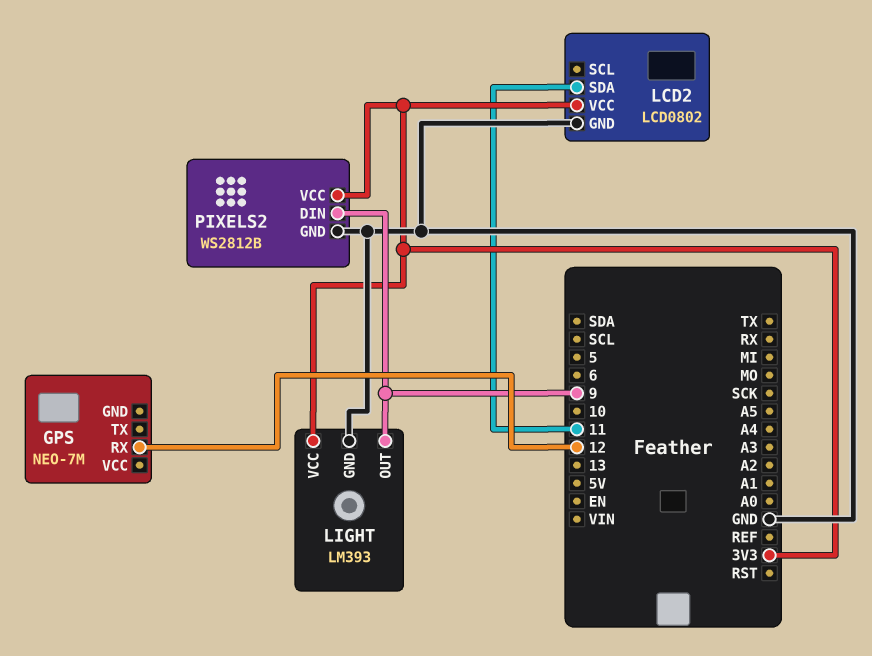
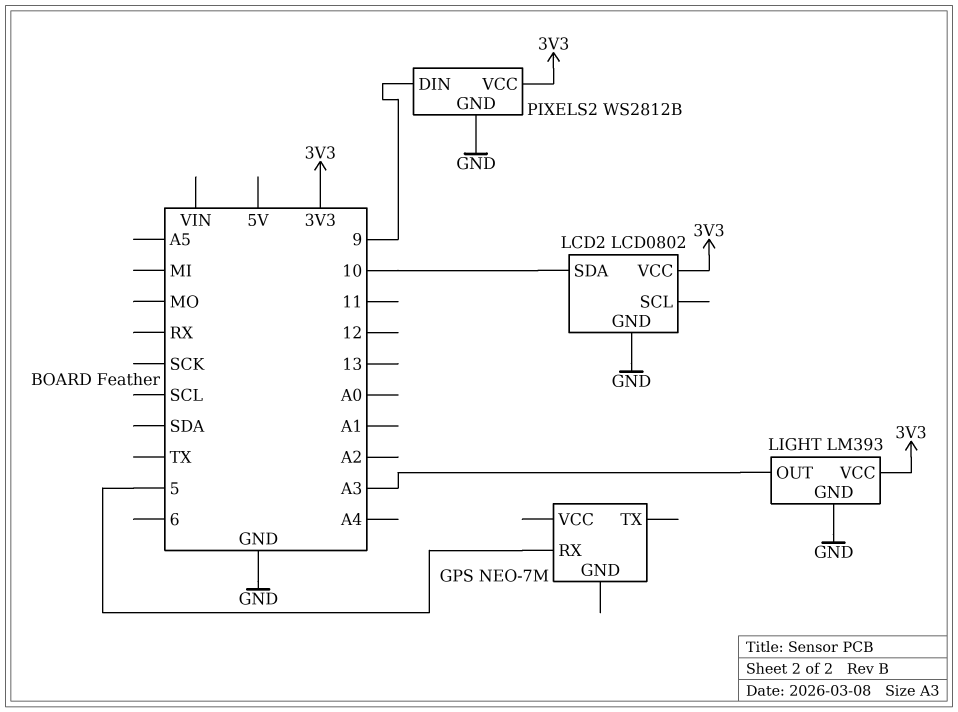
GPS pin RX: 12 -> 5
LCD2 pin SDA: 11 -> 10
LIGHT pin OUT: 9 -> A3

